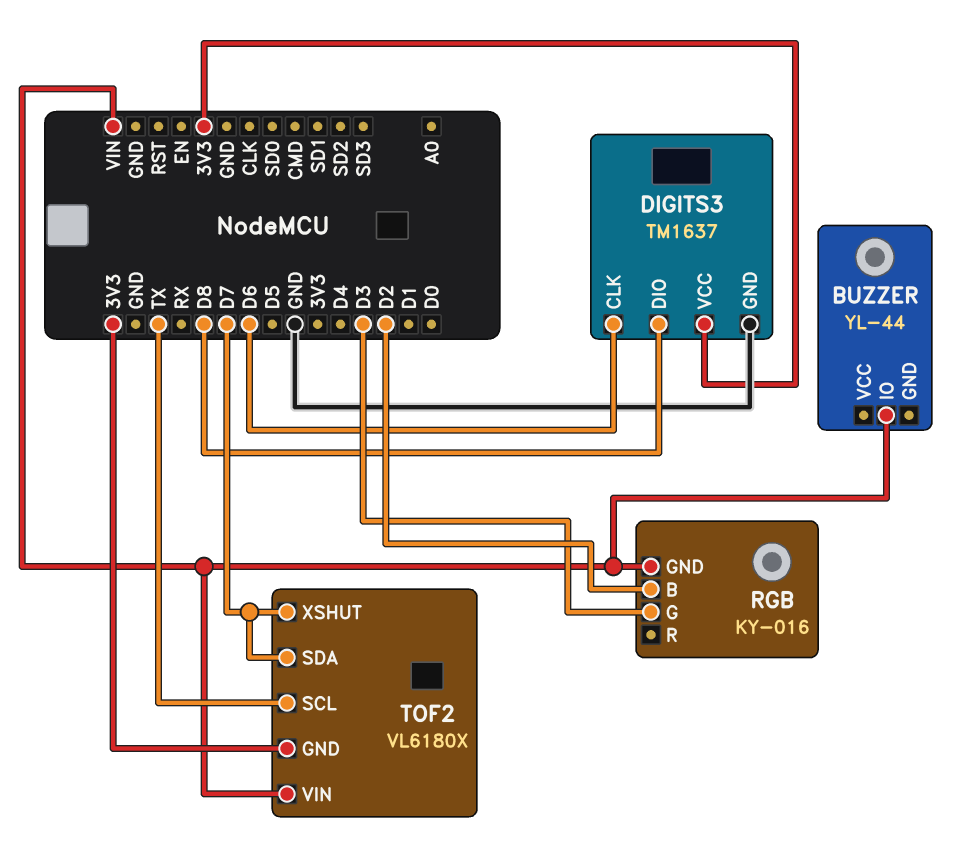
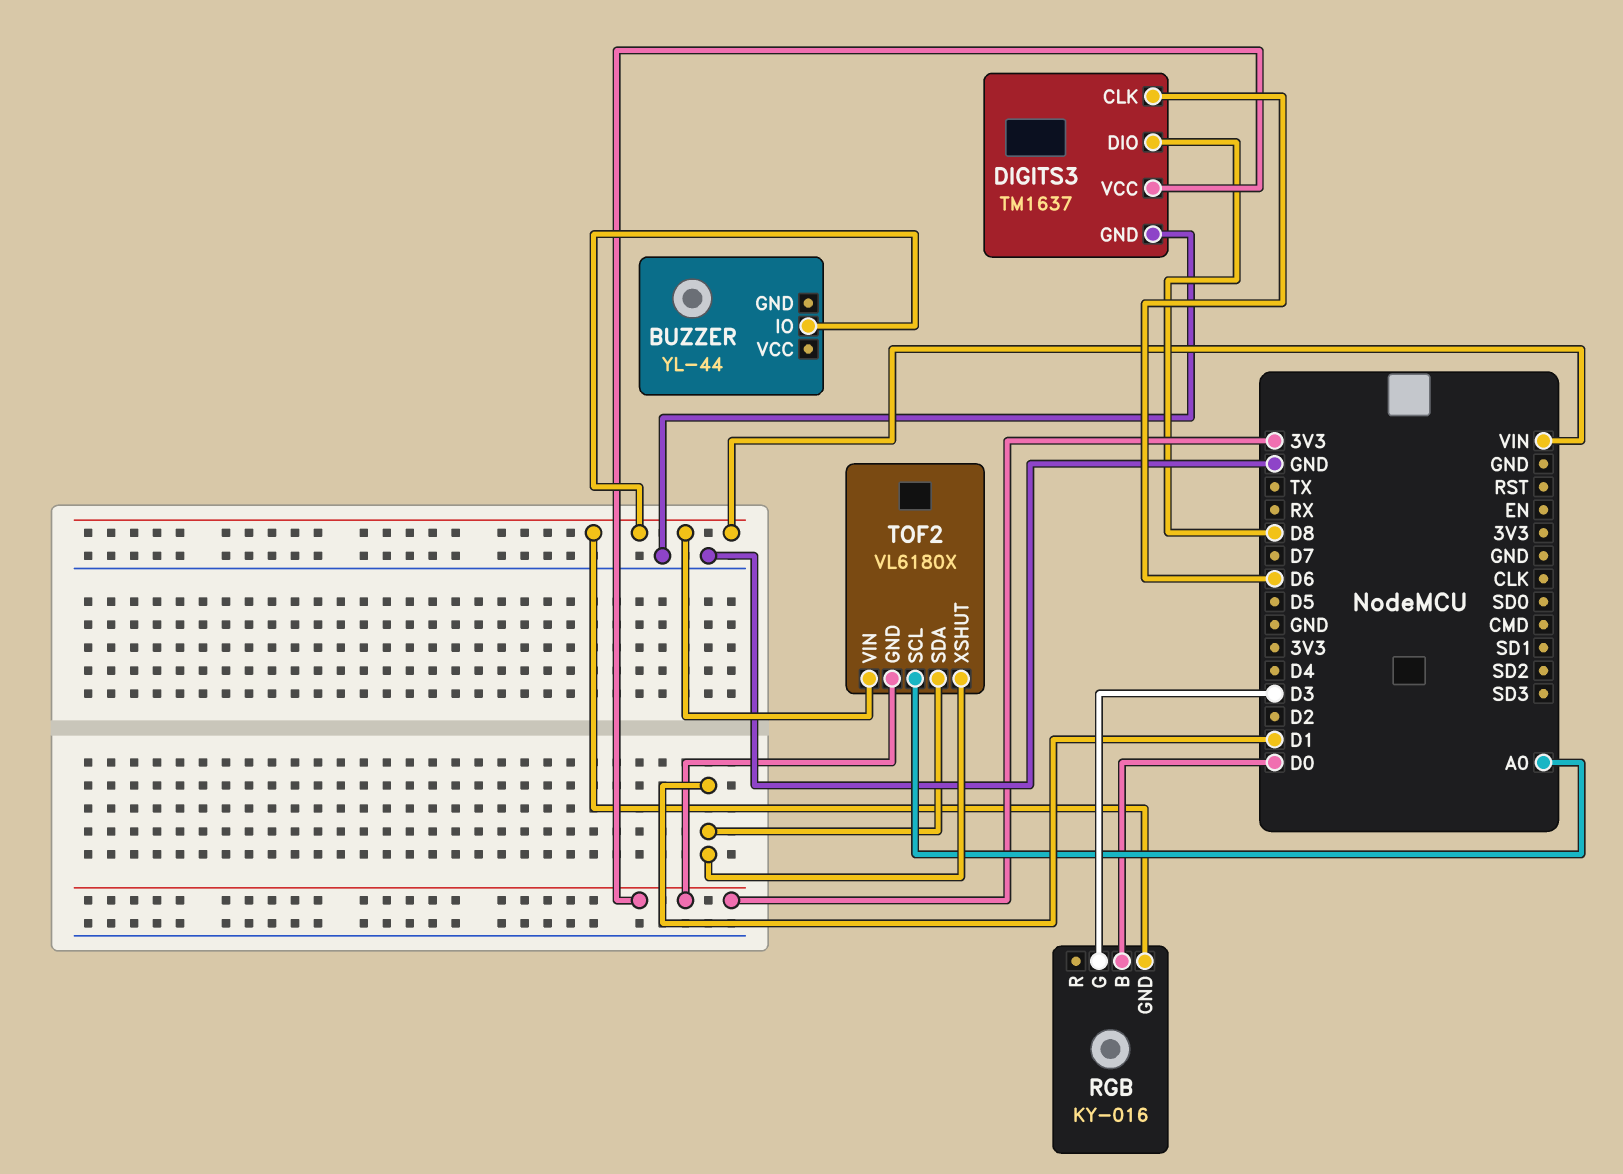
RGB pin B: D2 -> D0
TOF2 pin SCL: TX -> A0
TOF2 pin SDA: D7 -> D1
TOF2 pin XSHUT: D7 -> D1

